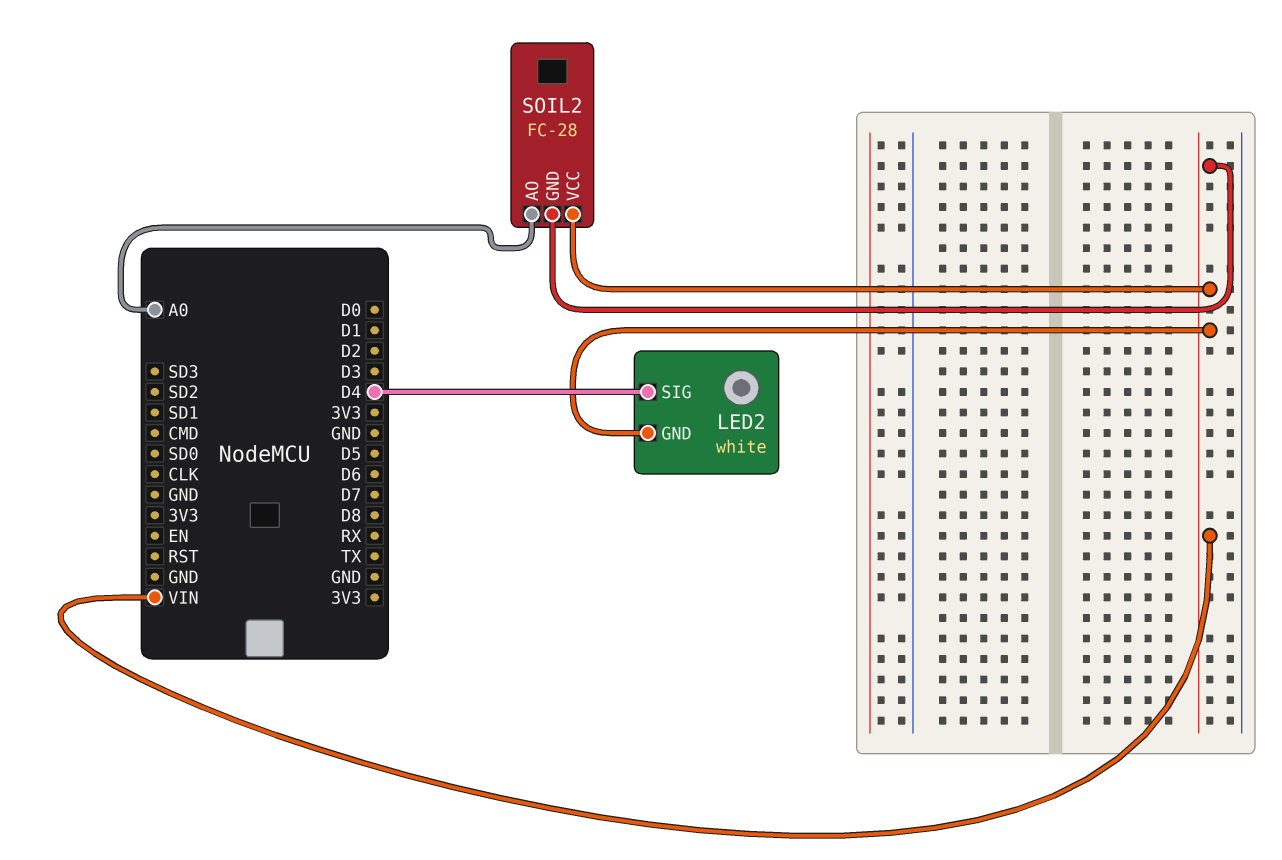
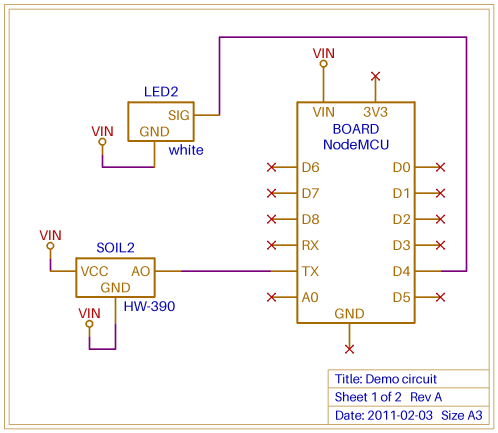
SOIL2: FC-28 -> HW-390
SOIL2 pin AO: A0 -> TX

